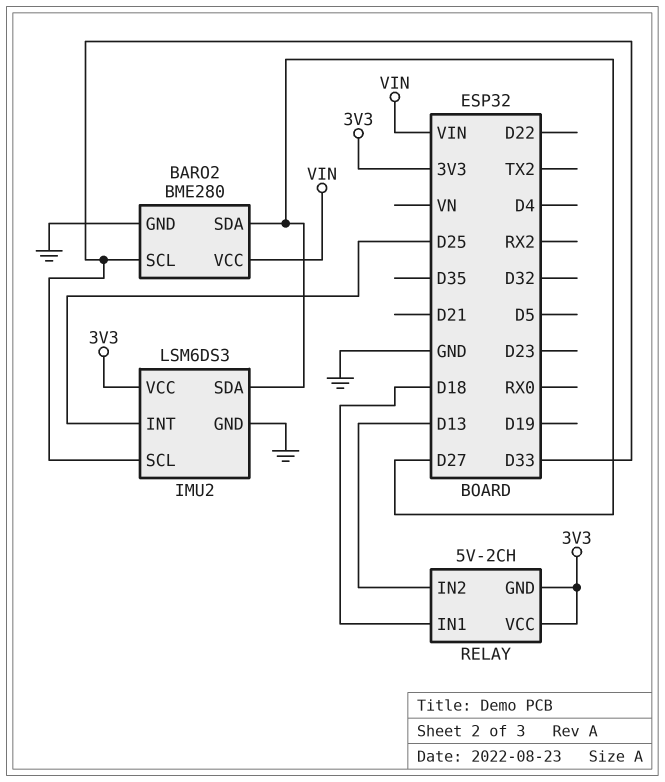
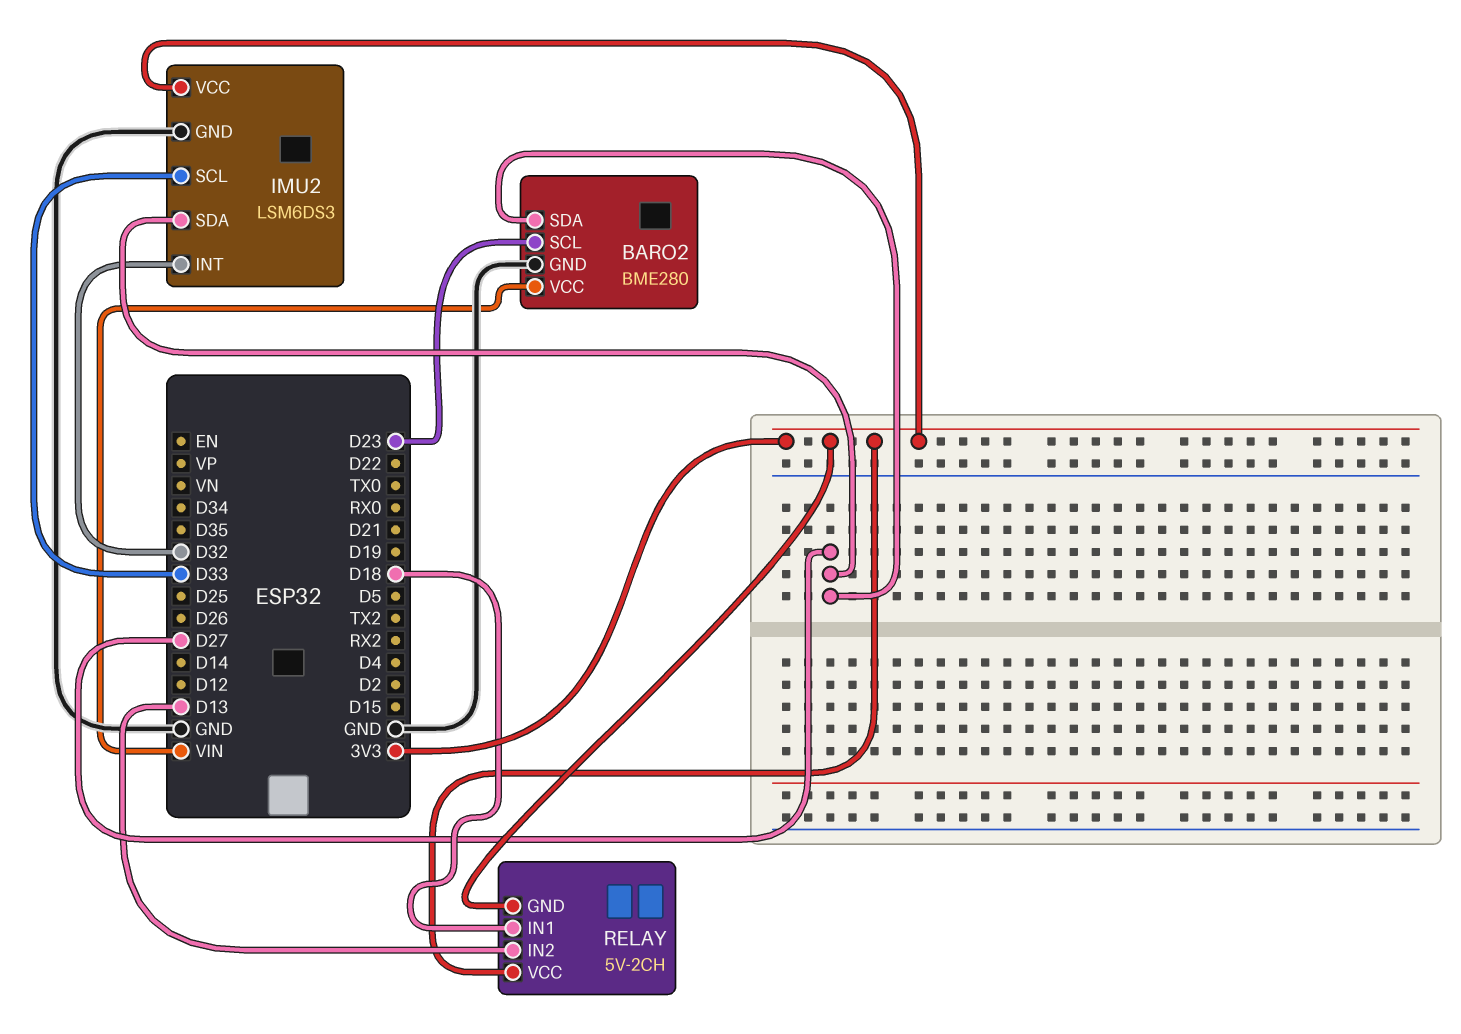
BARO2 pin SCL: D33 -> D23
IMU2 pin INT: D25 -> D32

